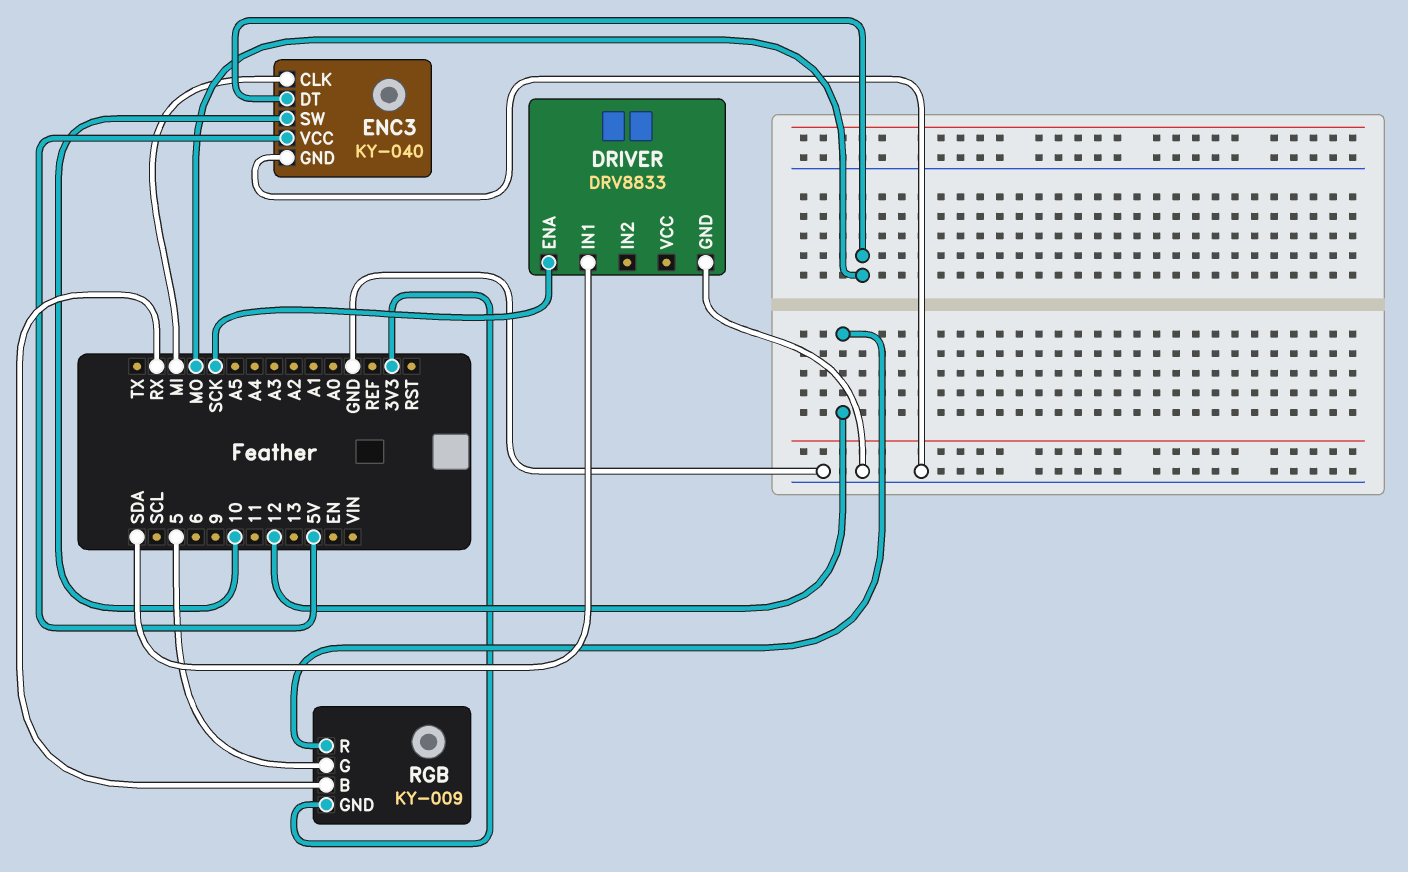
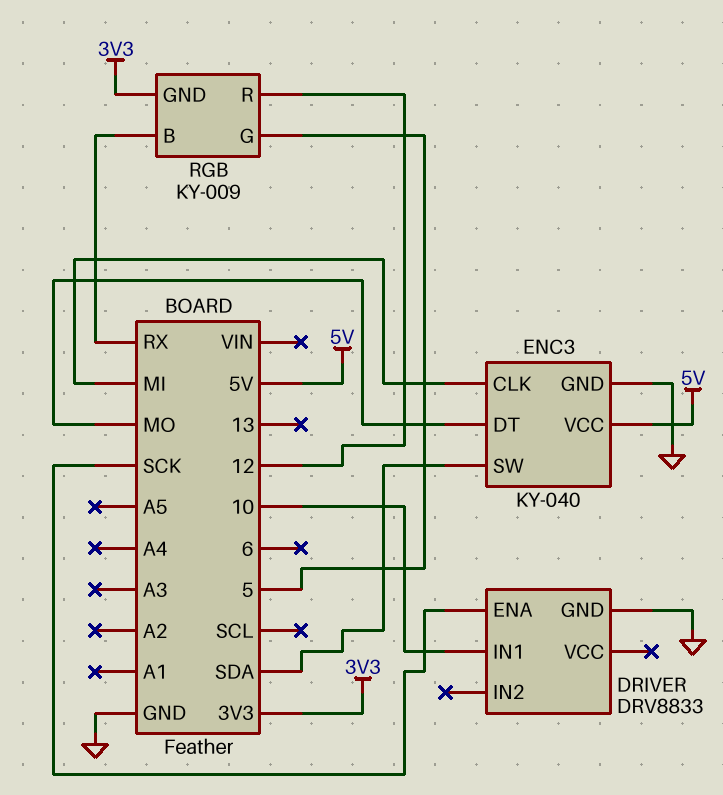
DRIVER pin IN1: SDA -> 10
ENC3 pin SW: 10 -> SDA

